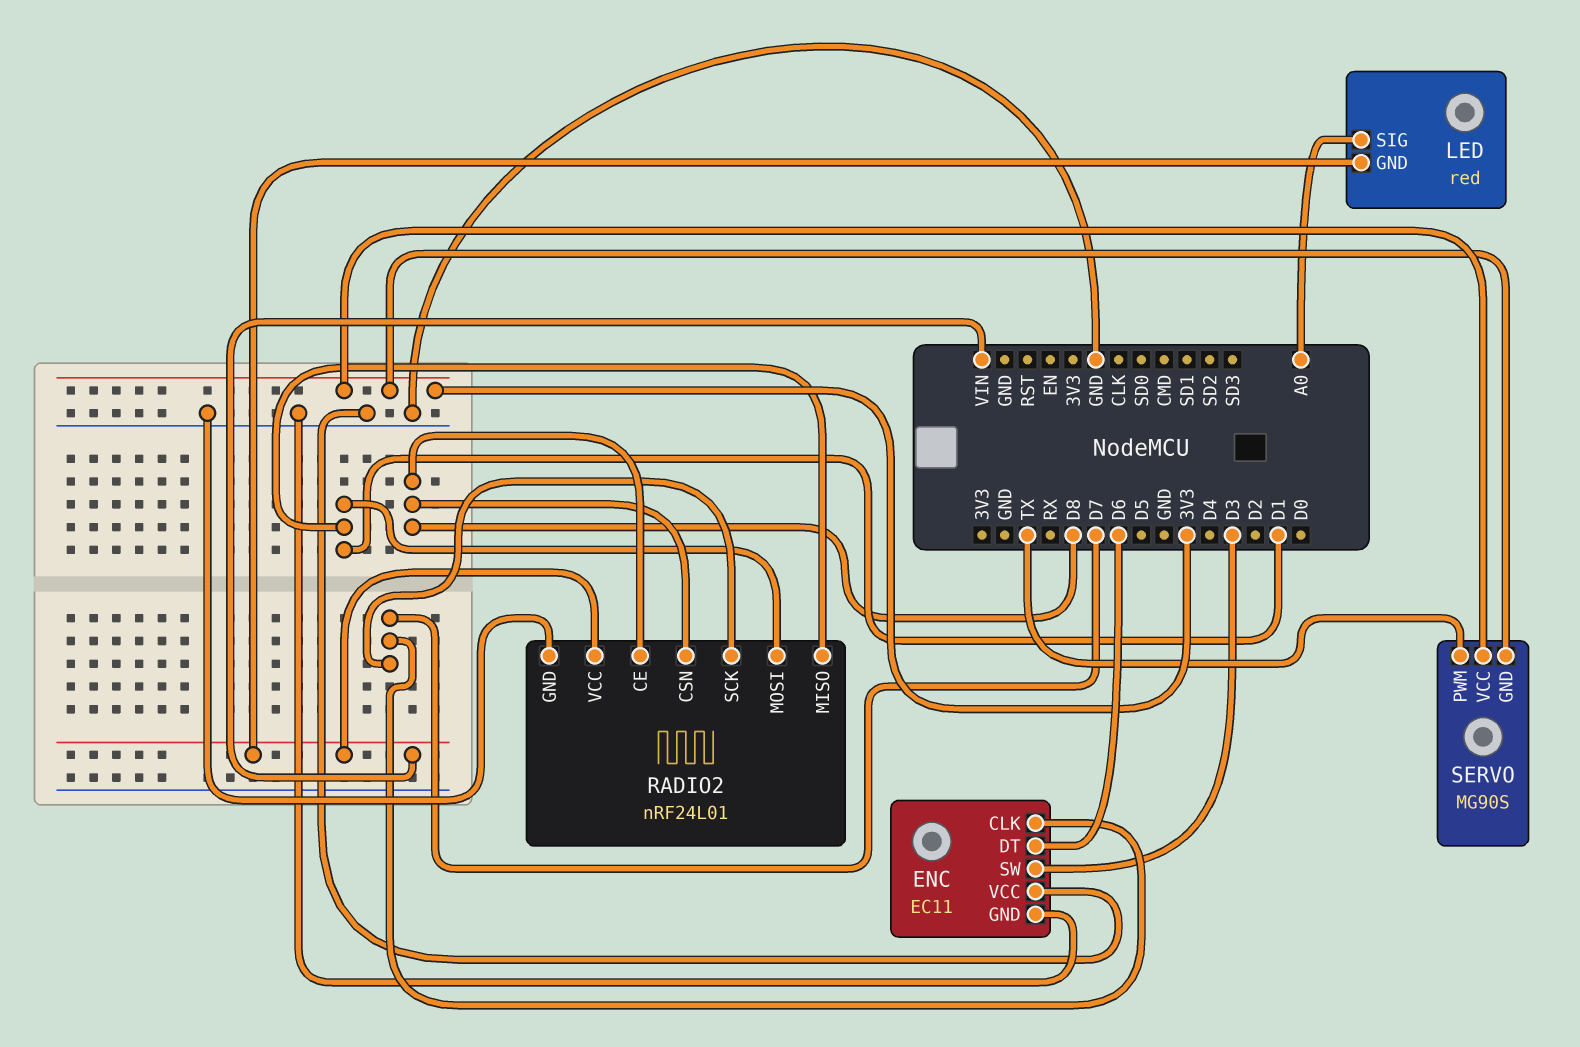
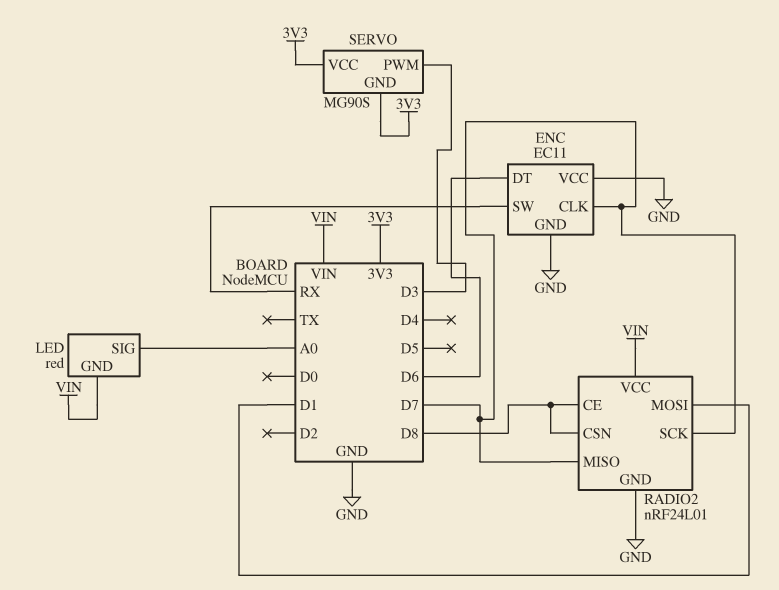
ENC pin SW: D3 -> RX
RADIO2 pin MISO: D1 -> D7
SERVO pin PWM: TX -> D3

